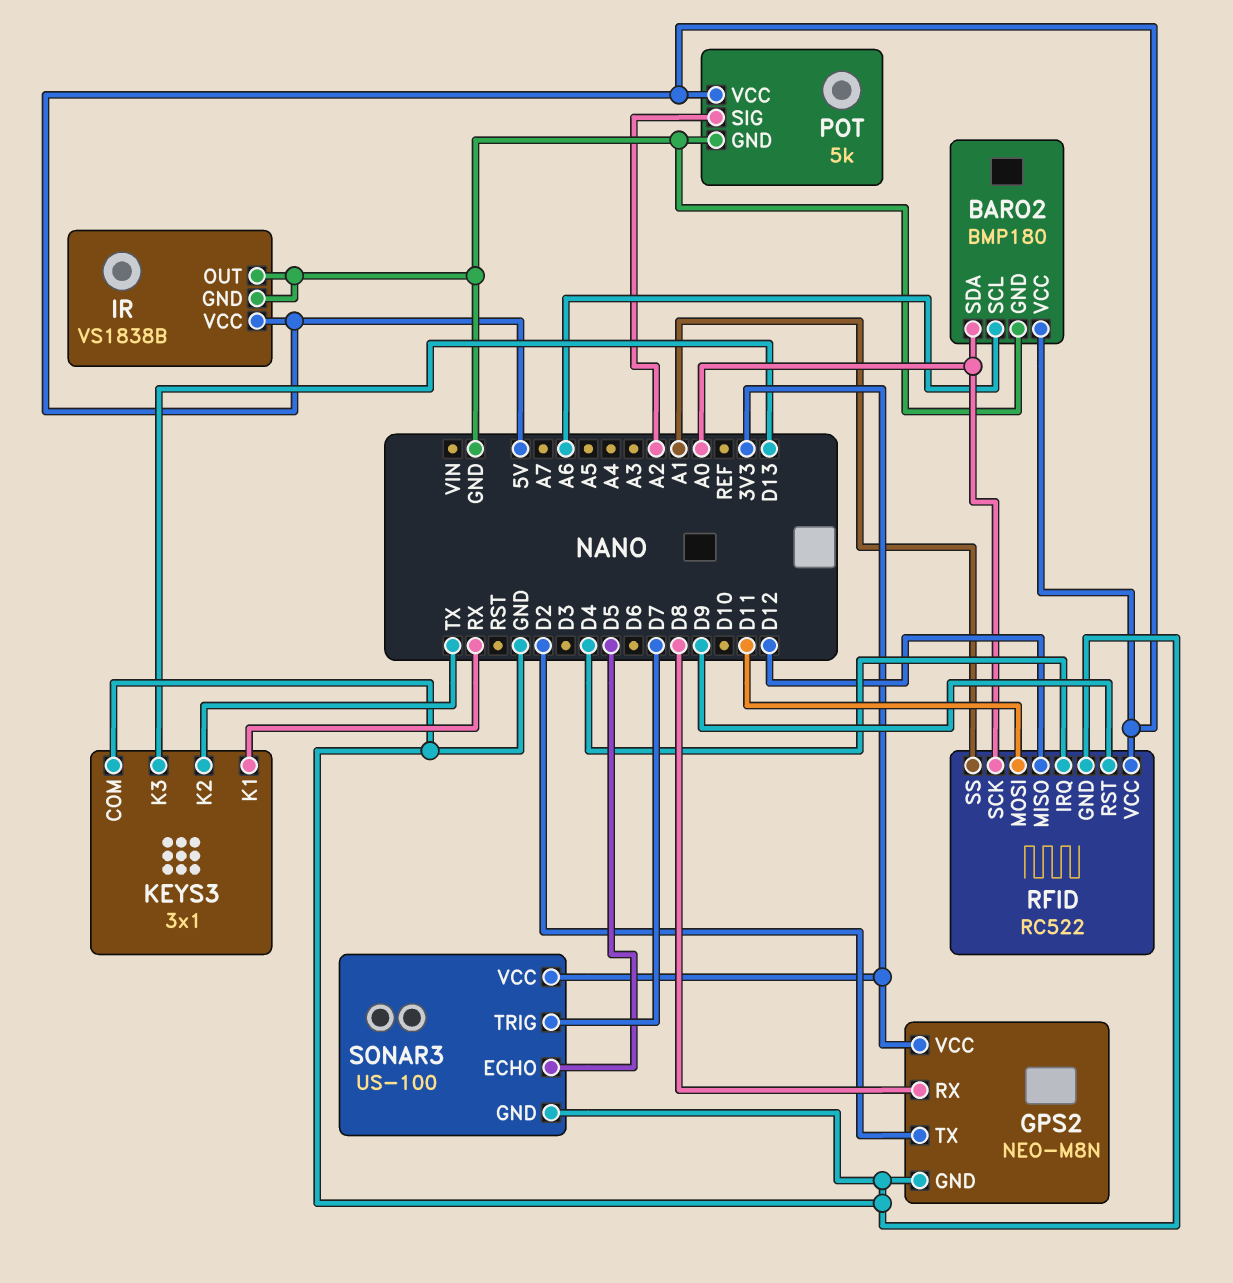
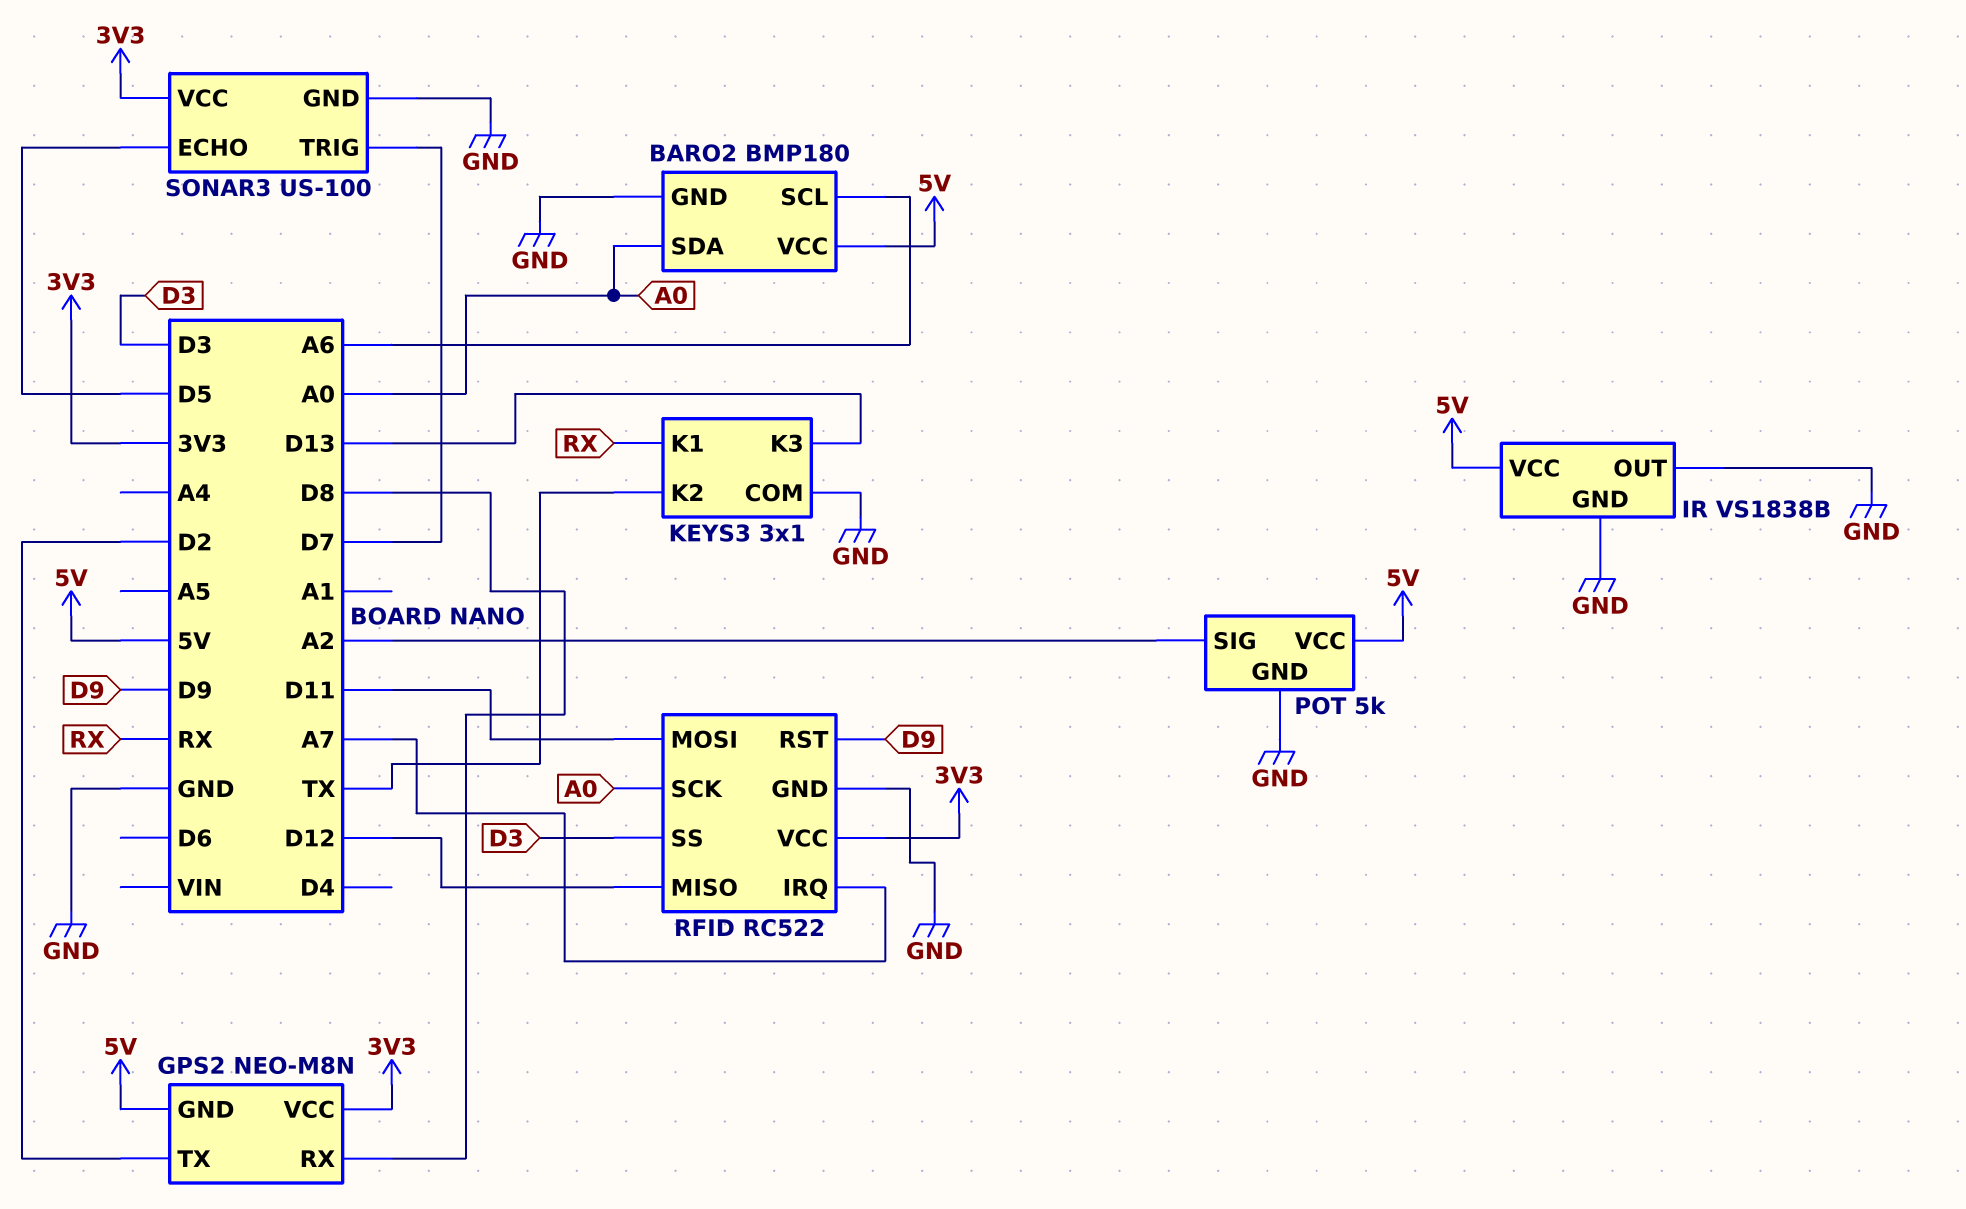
GPS2 pin GND: GND -> 5V
RFID pin IRQ: D4 -> A7
RFID pin SS: A1 -> D3
RFID pin VCC: 5V -> 3V3

